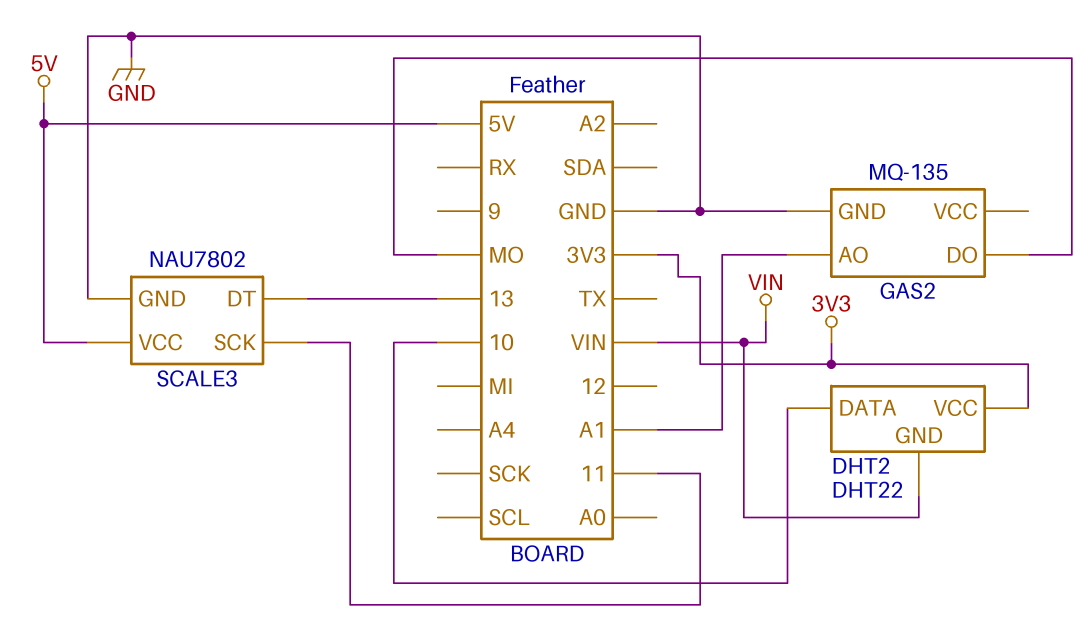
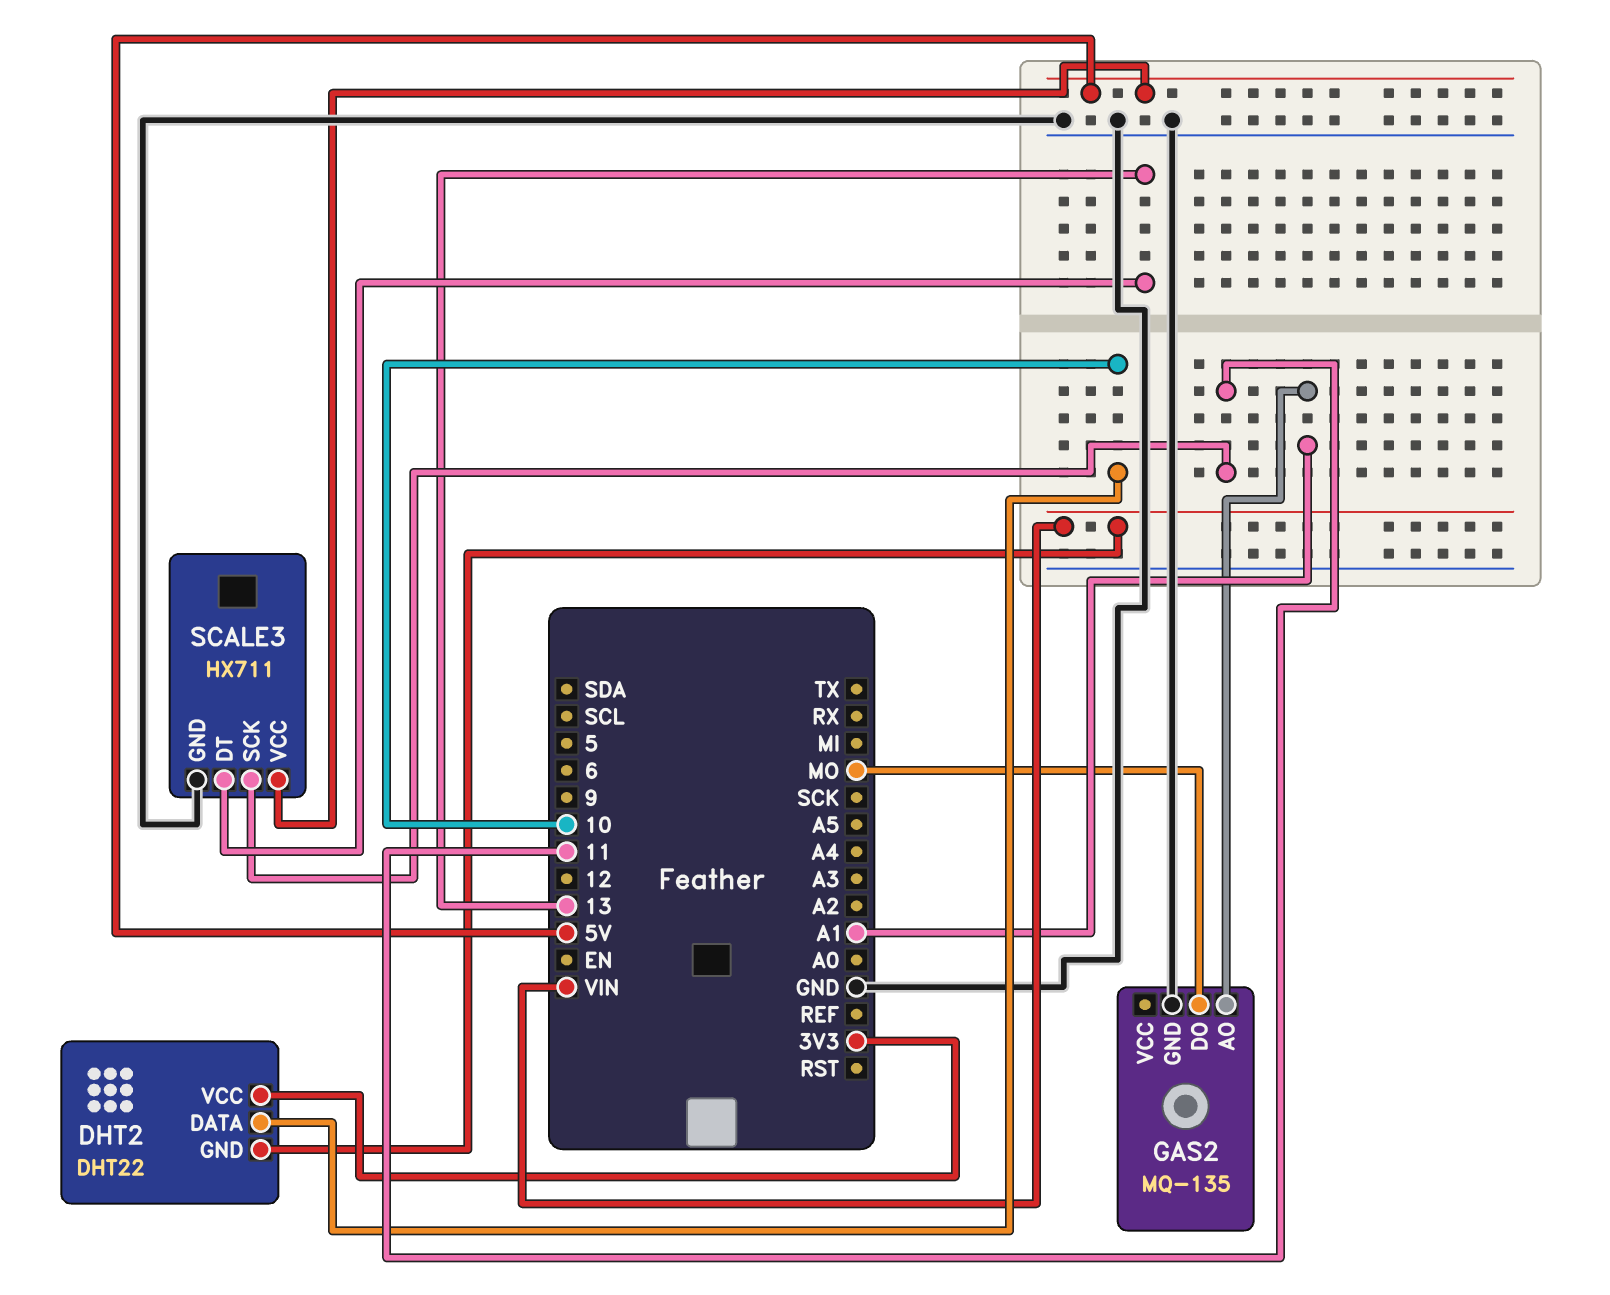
SCALE3: NAU7802 -> HX711

